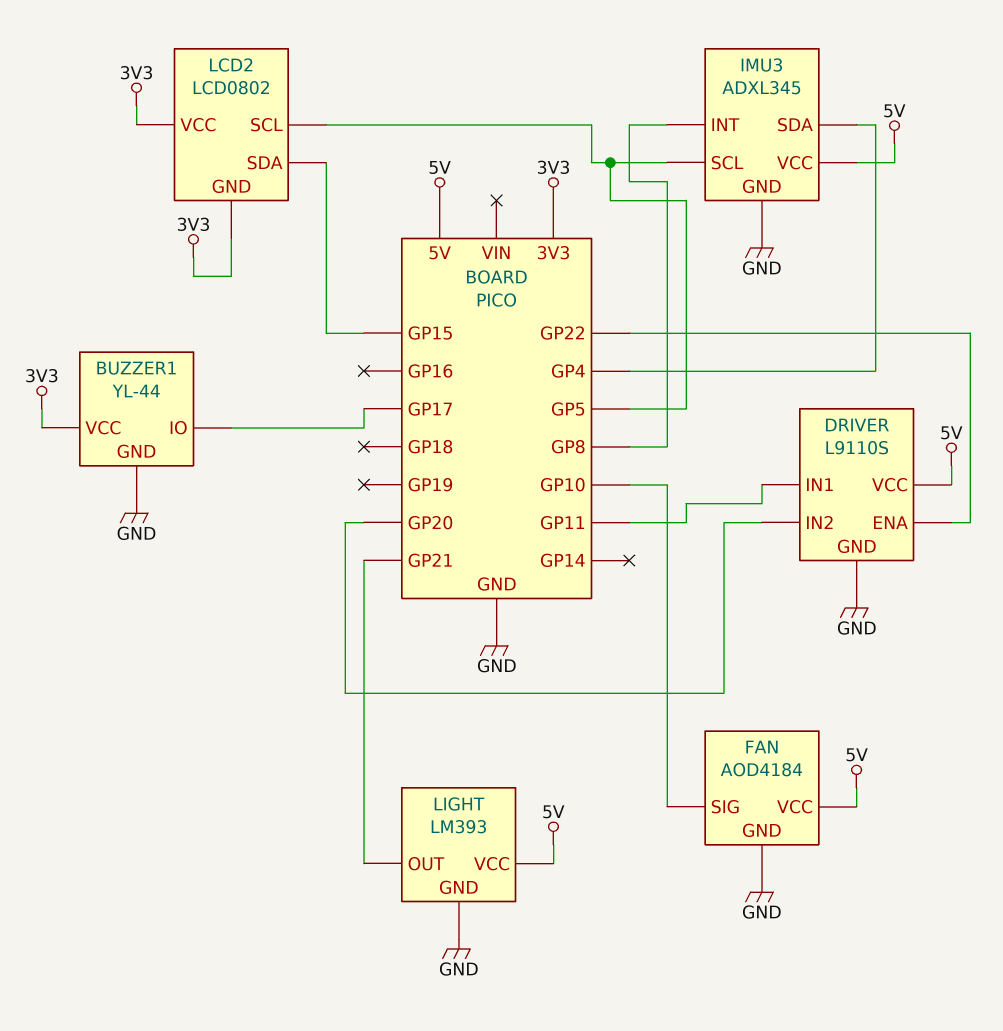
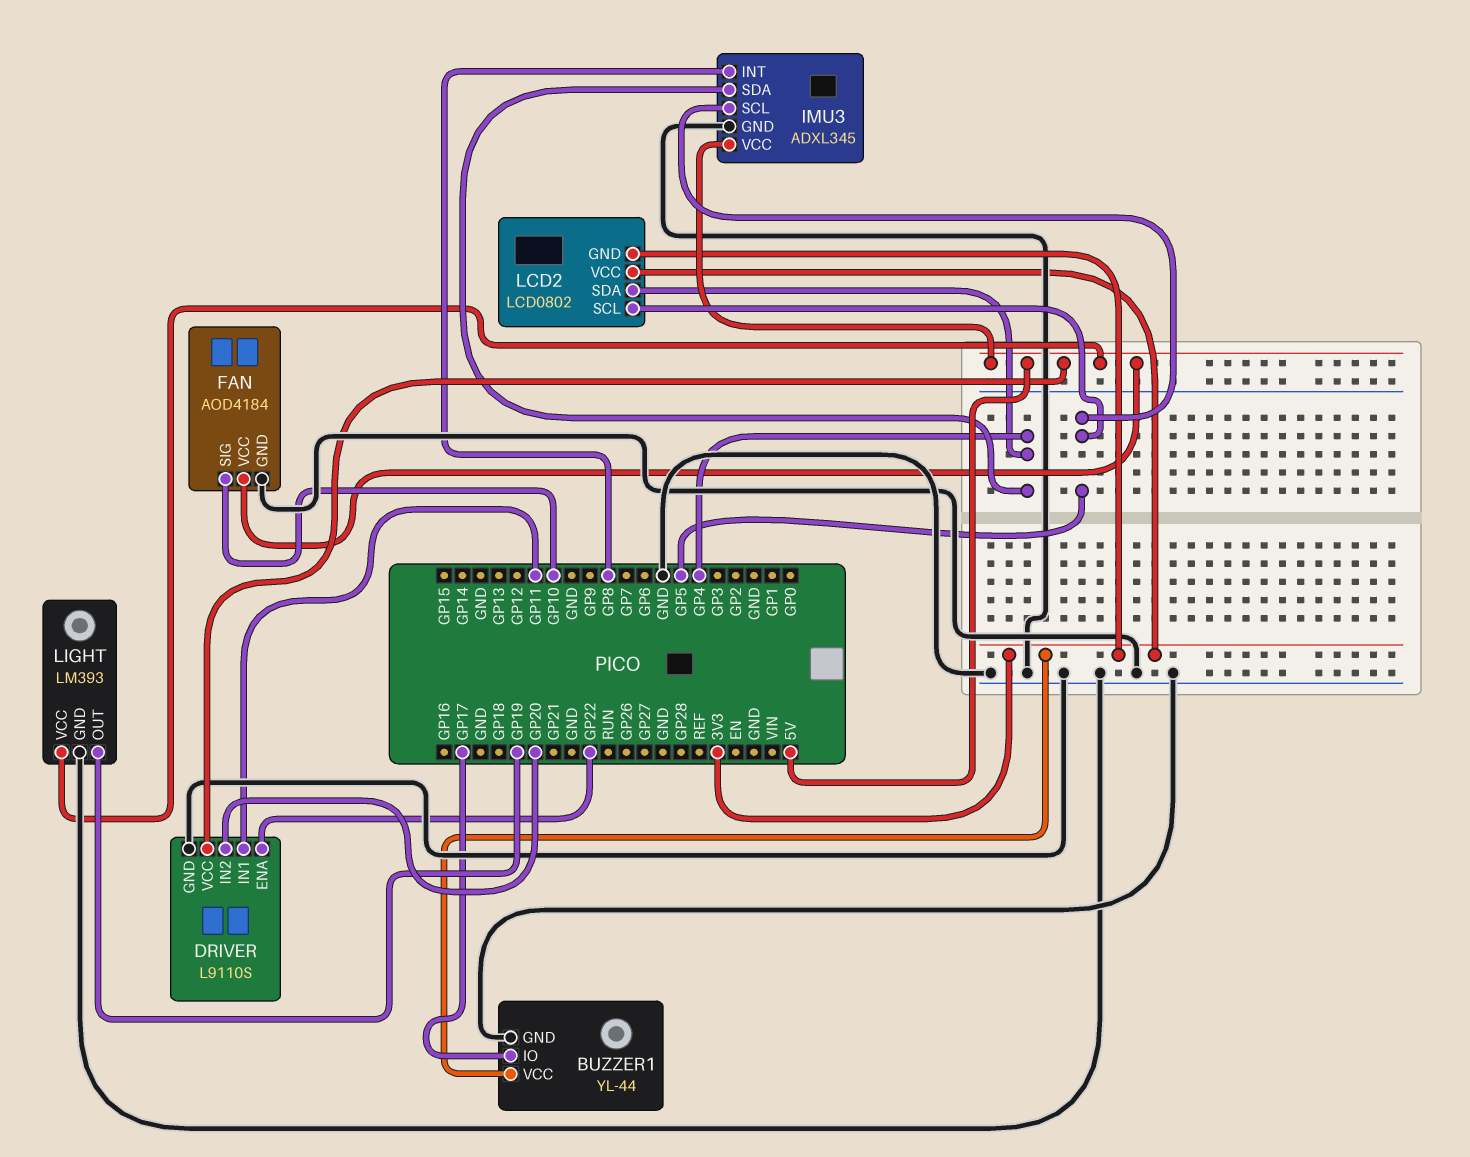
LCD2 pin SDA: GP15 -> GP4
LIGHT pin OUT: GP21 -> GP19

